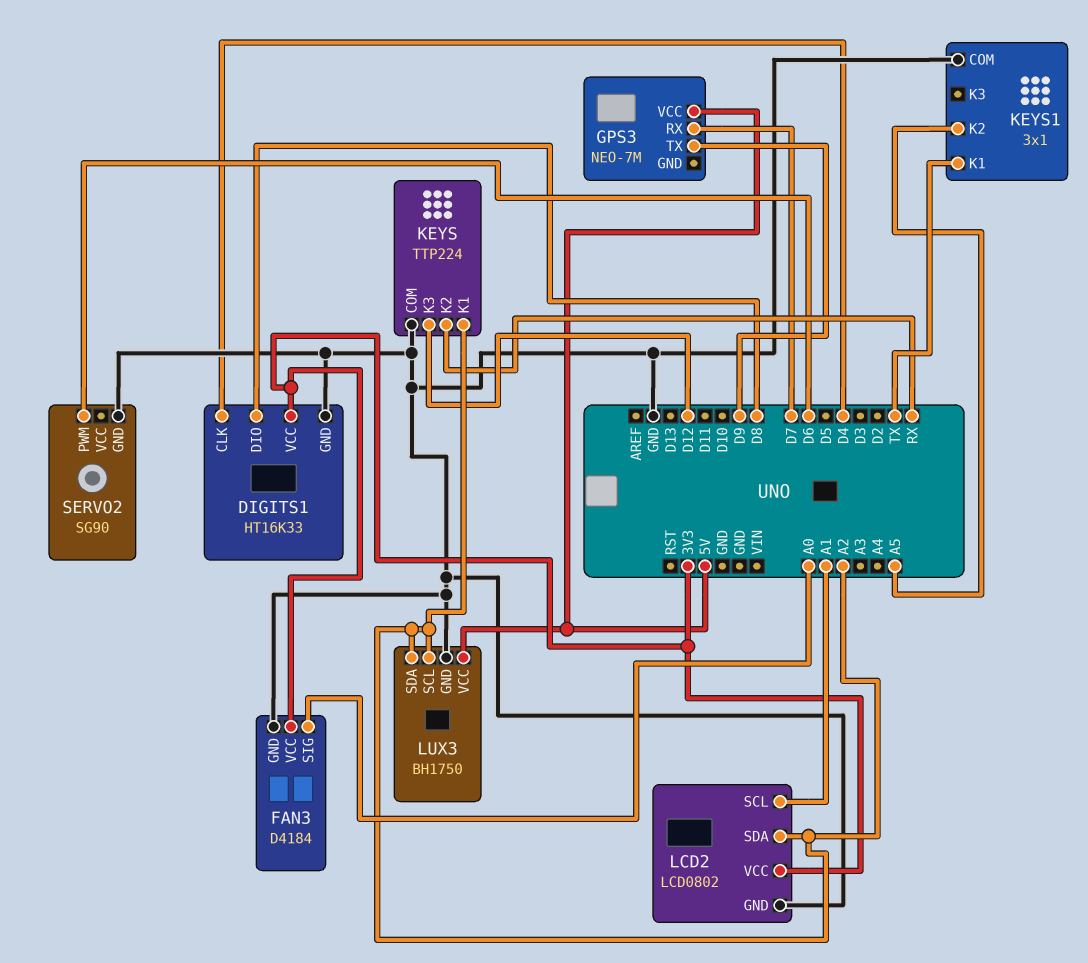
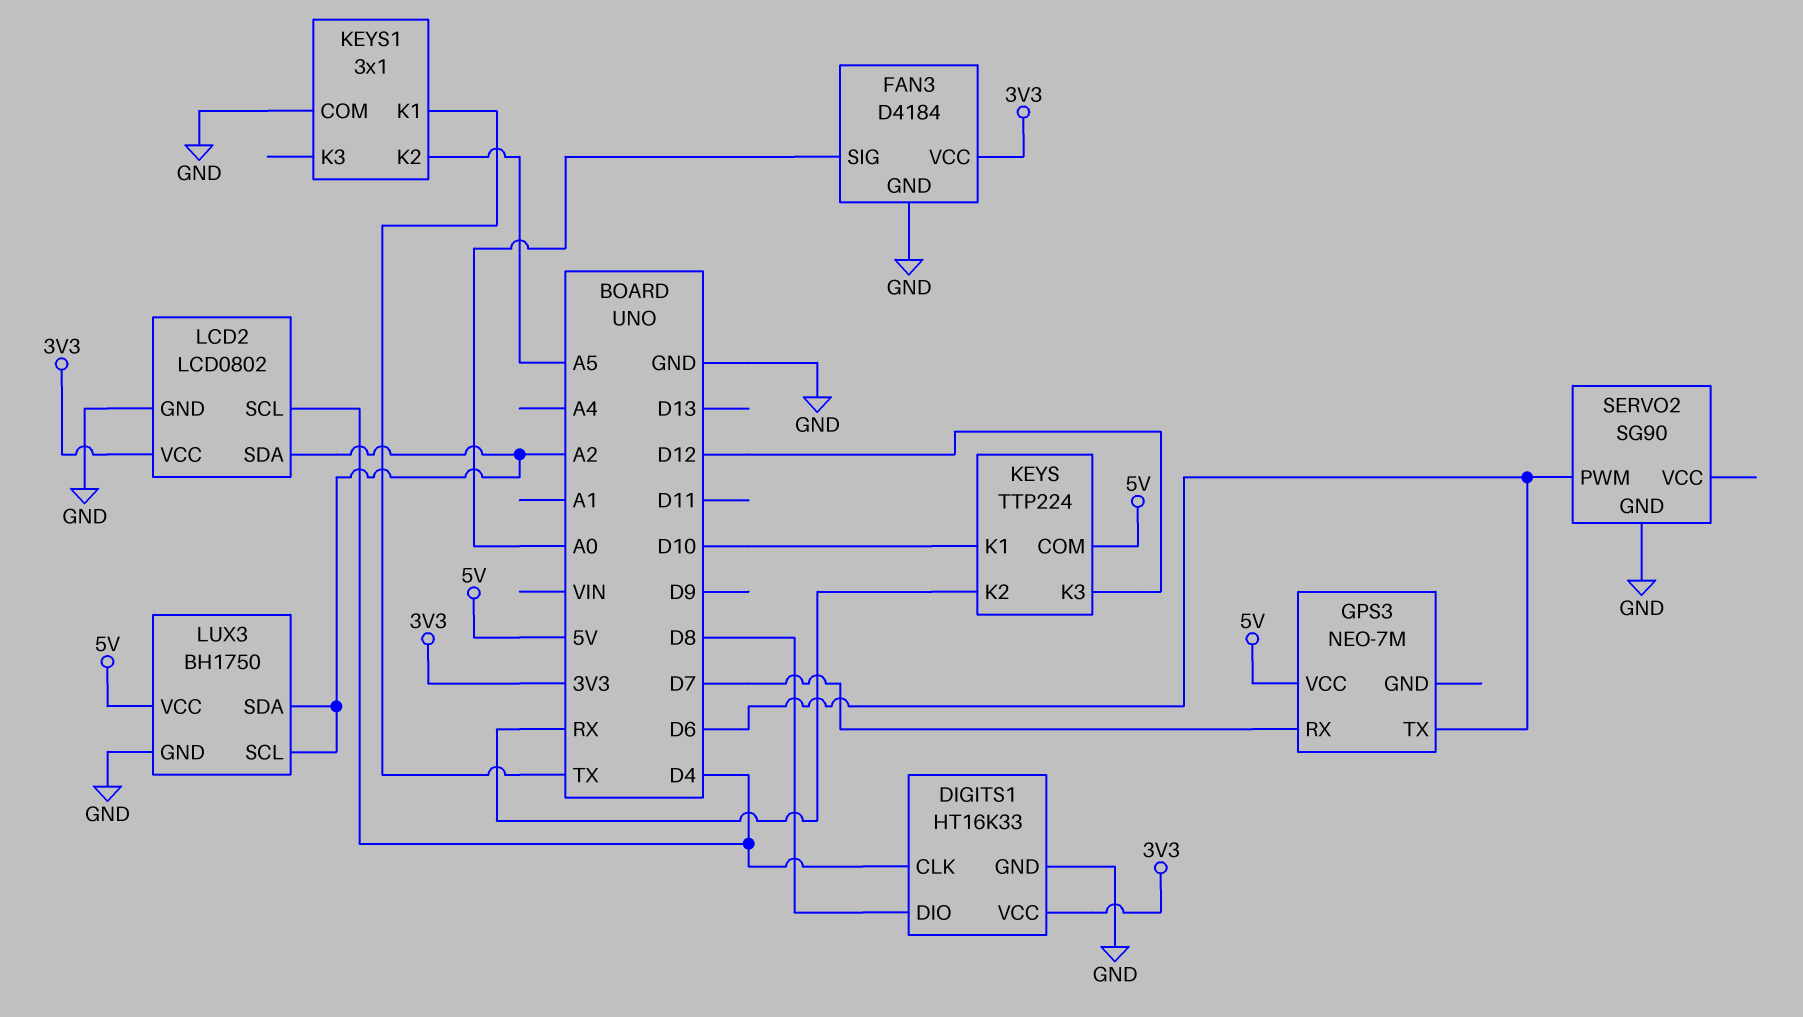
GPS3 pin TX: D9 -> D6
KEYS pin COM: GND -> 5V
KEYS pin K1: A2 -> D10
LCD2 pin SCL: A1 -> D4

